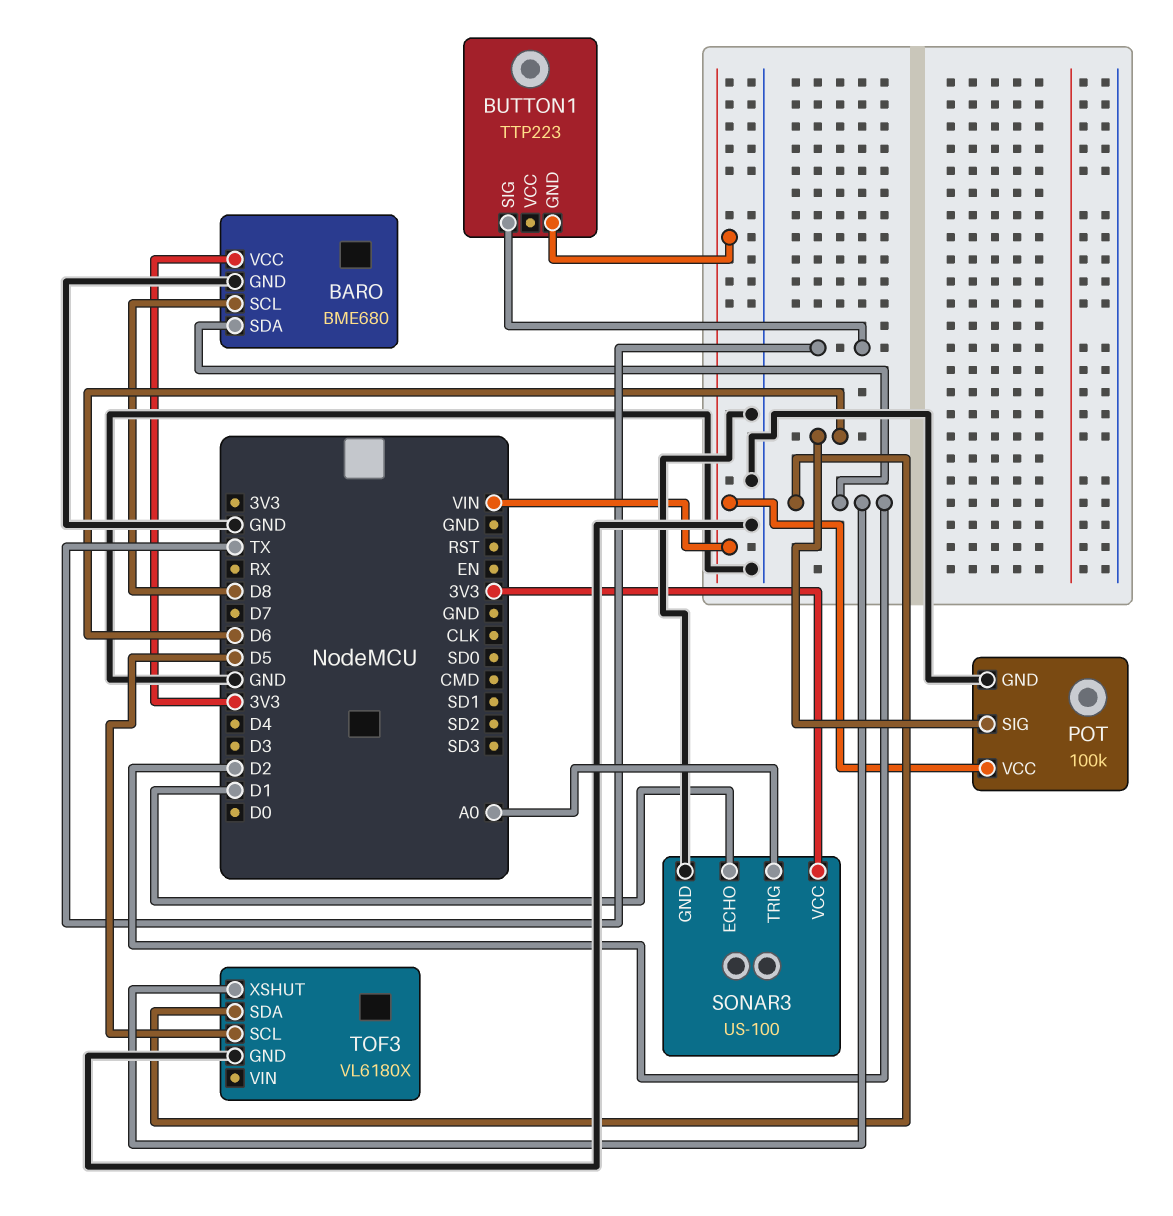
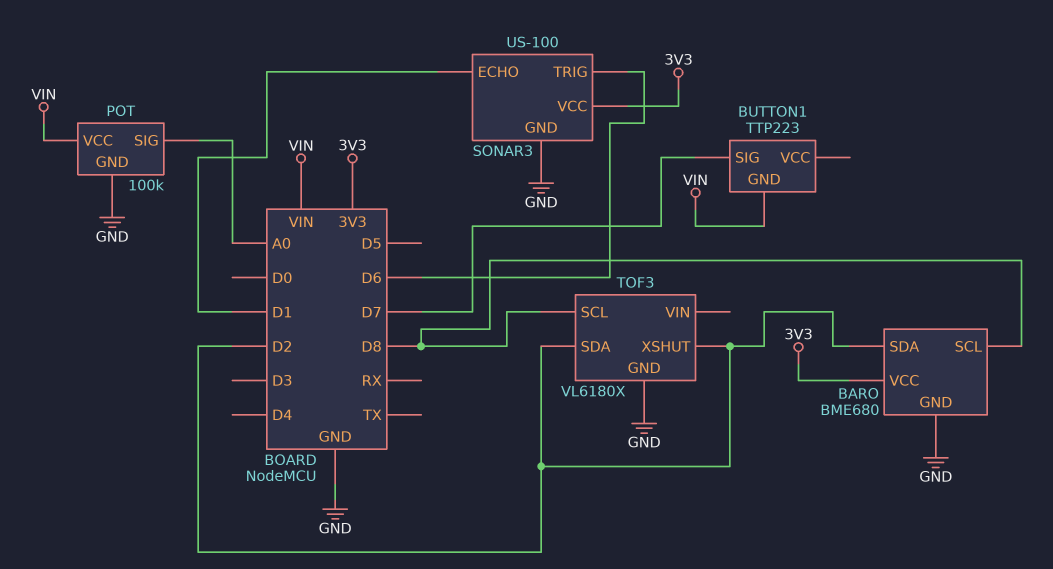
BUTTON1 pin SIG: TX -> D7
POT pin SIG: D6 -> A0
SONAR3 pin TRIG: A0 -> D6
TOF3 pin SCL: D5 -> D8

